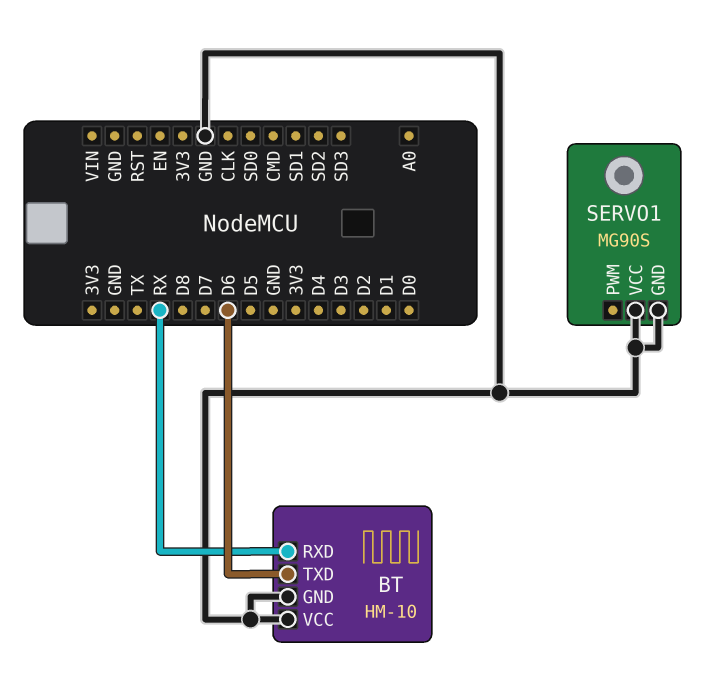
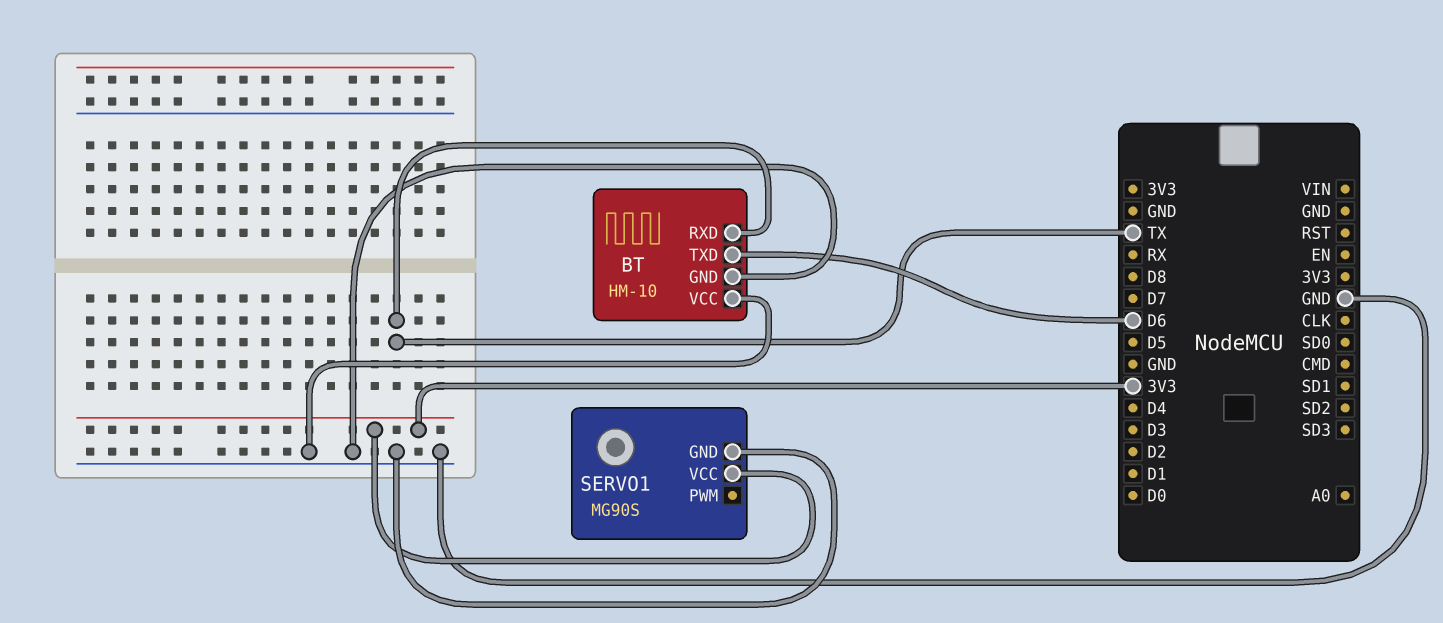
BT pin RXD: RX -> TX
SERVO1 pin VCC: GND -> 3V3

